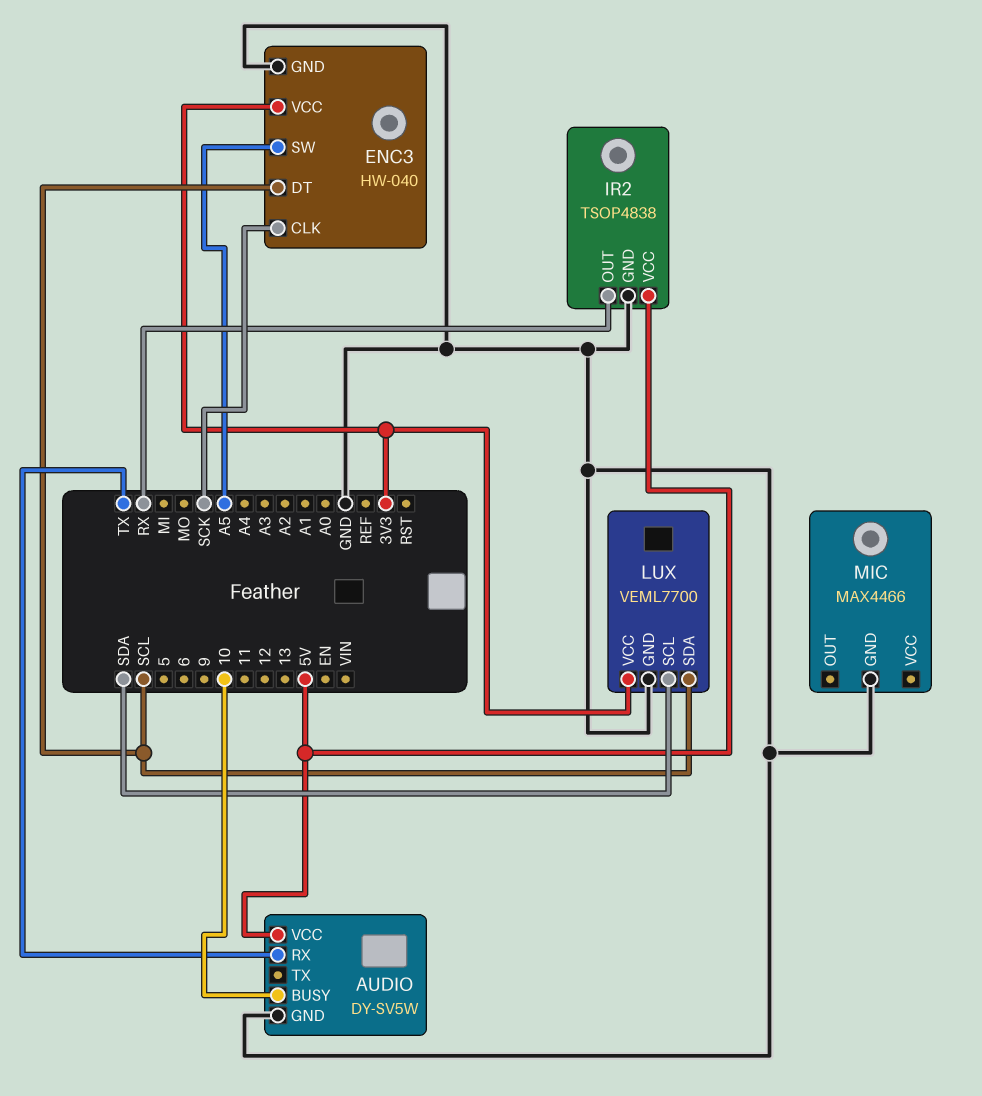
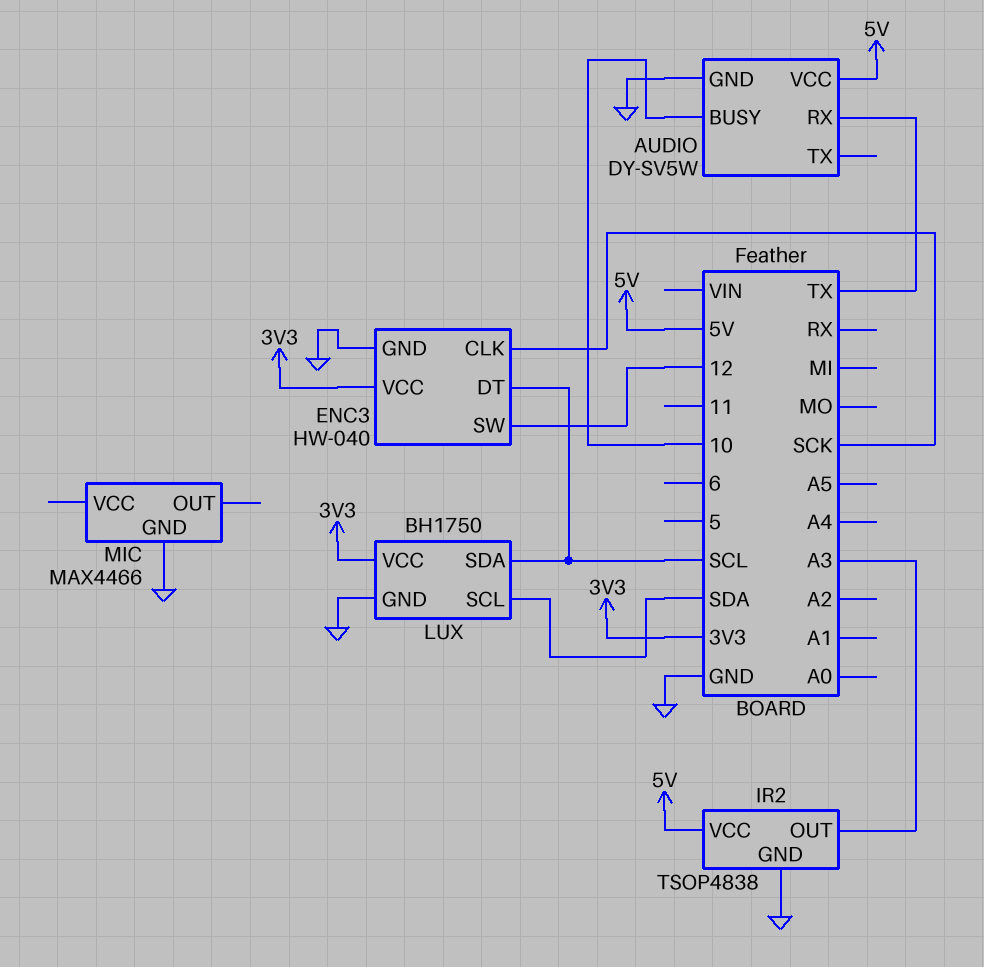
ENC3 pin SW: A5 -> 12
IR2 pin OUT: RX -> A3
LUX: VEML7700 -> BH1750

